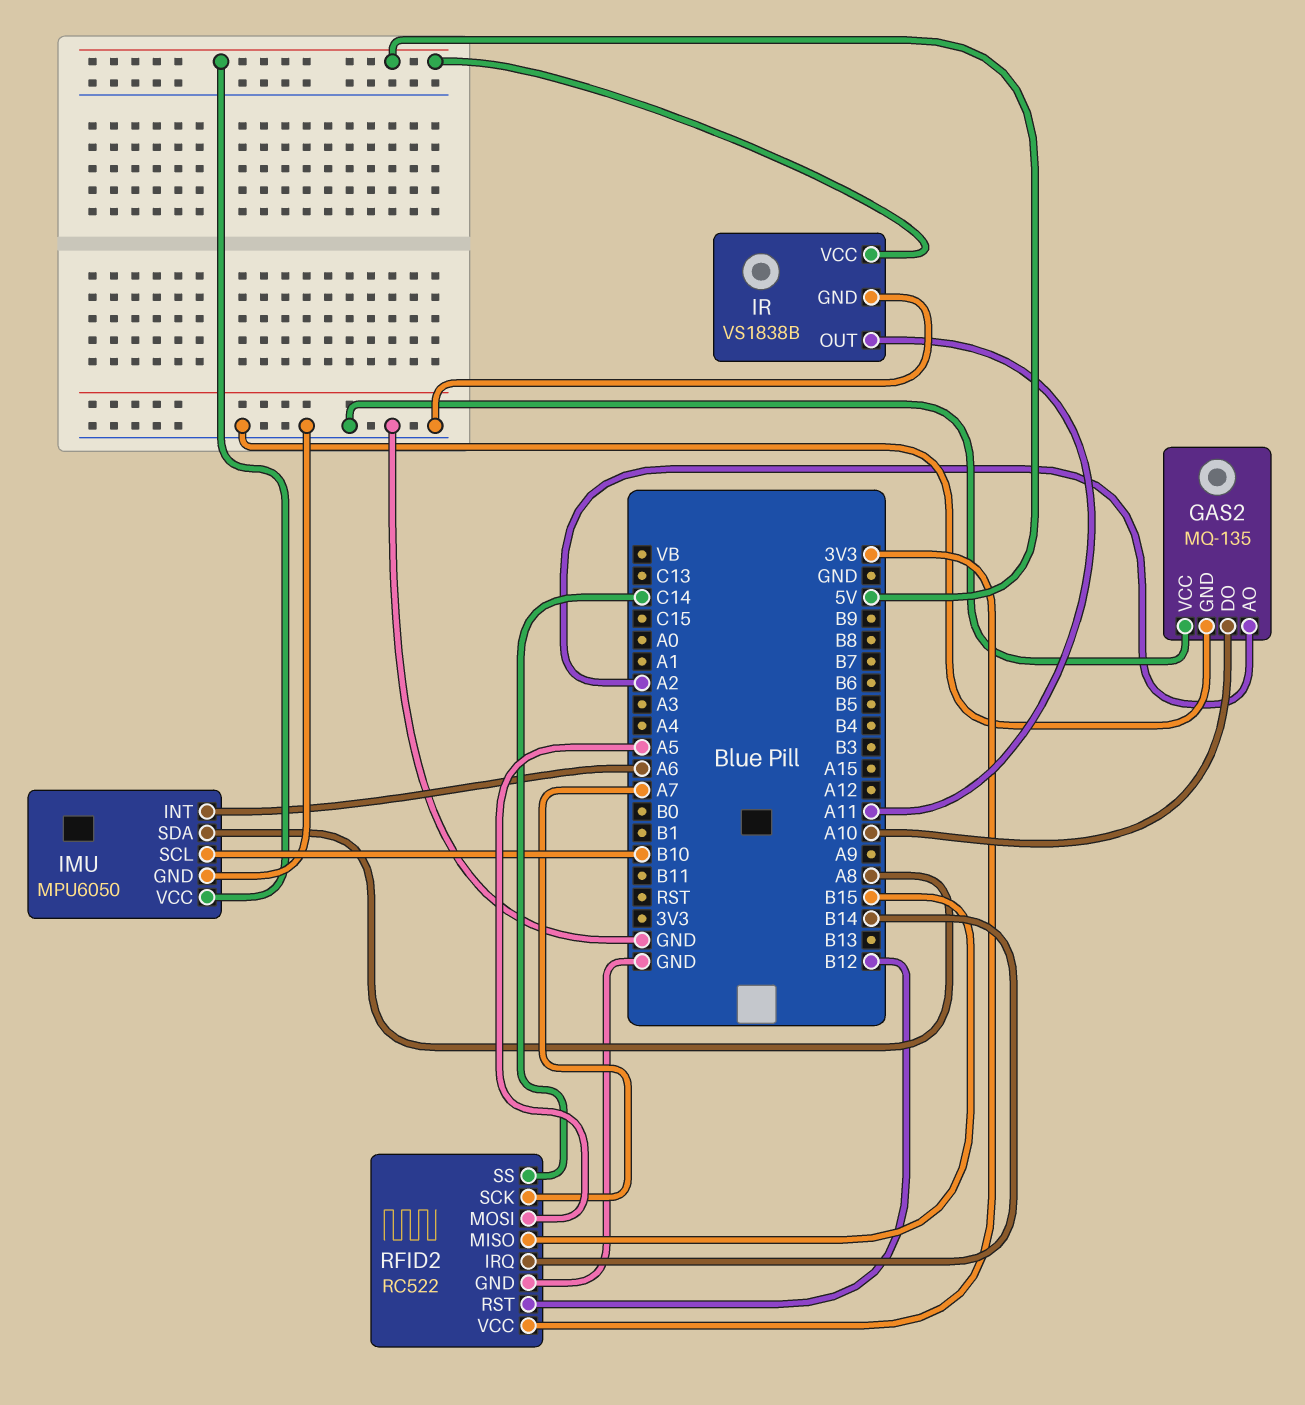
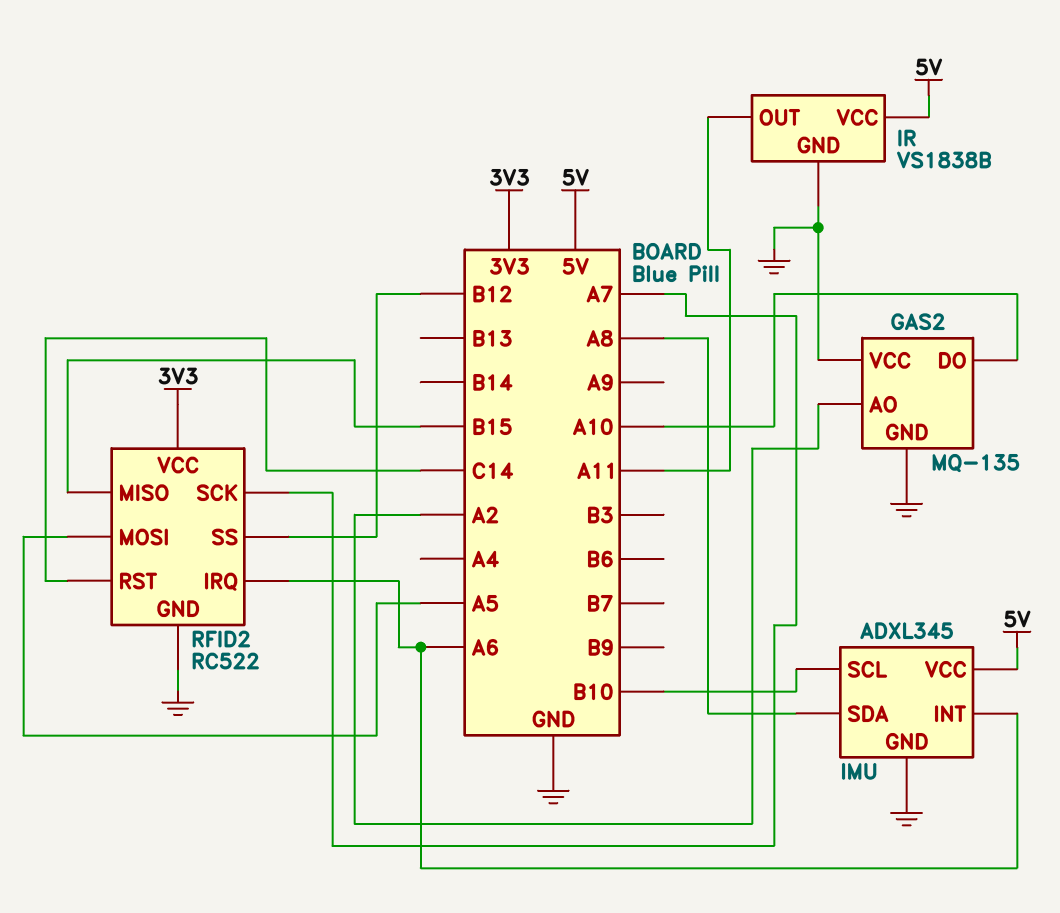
IMU: MPU6050 -> ADXL345
RFID2 pin IRQ: B14 -> A6
RFID2 pin RST: B12 -> C14
RFID2 pin SS: C14 -> B12

